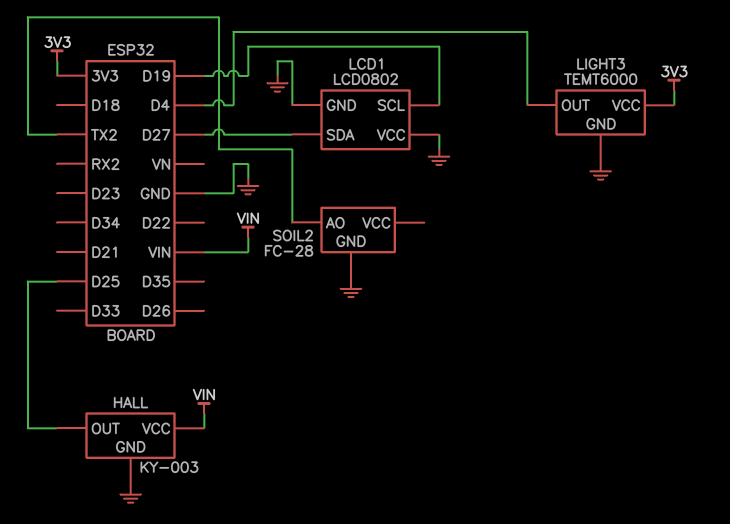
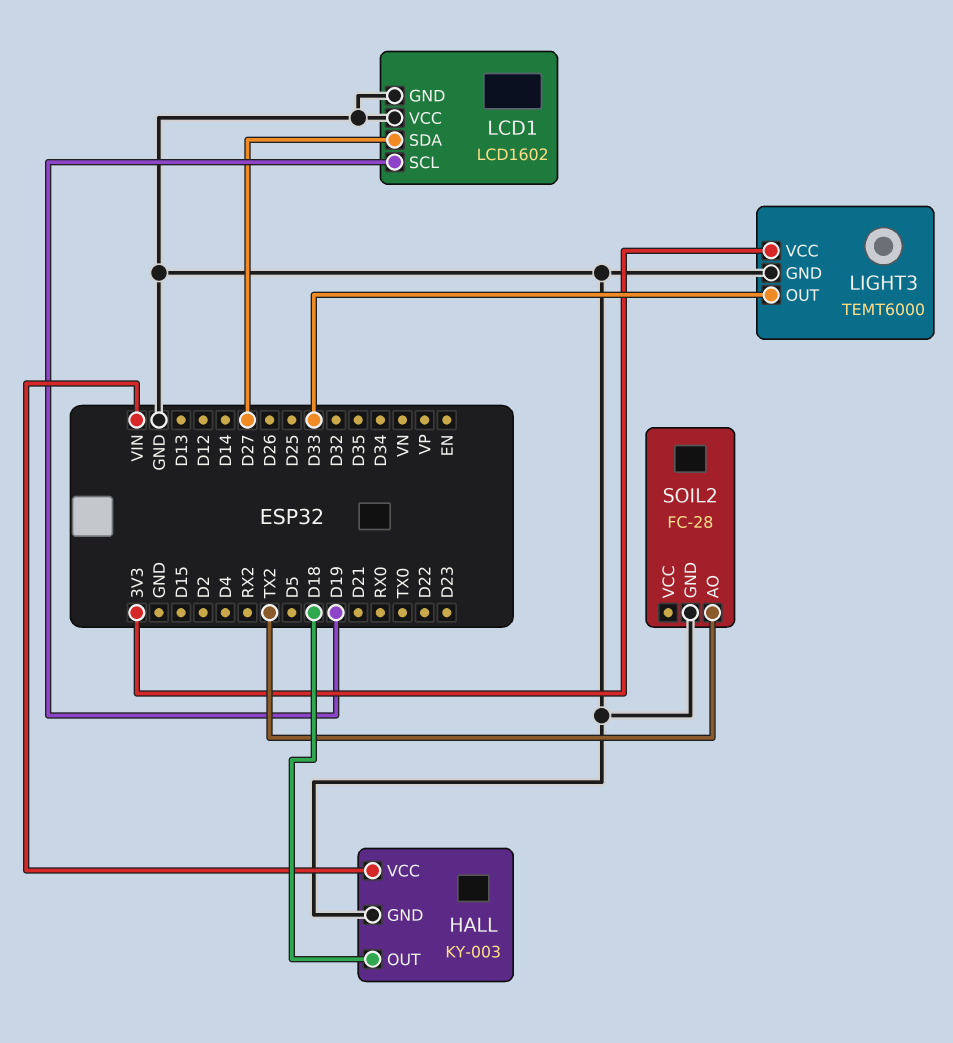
HALL pin OUT: D25 -> D18
LCD1: LCD0802 -> LCD1602
LIGHT3 pin OUT: D4 -> D33

